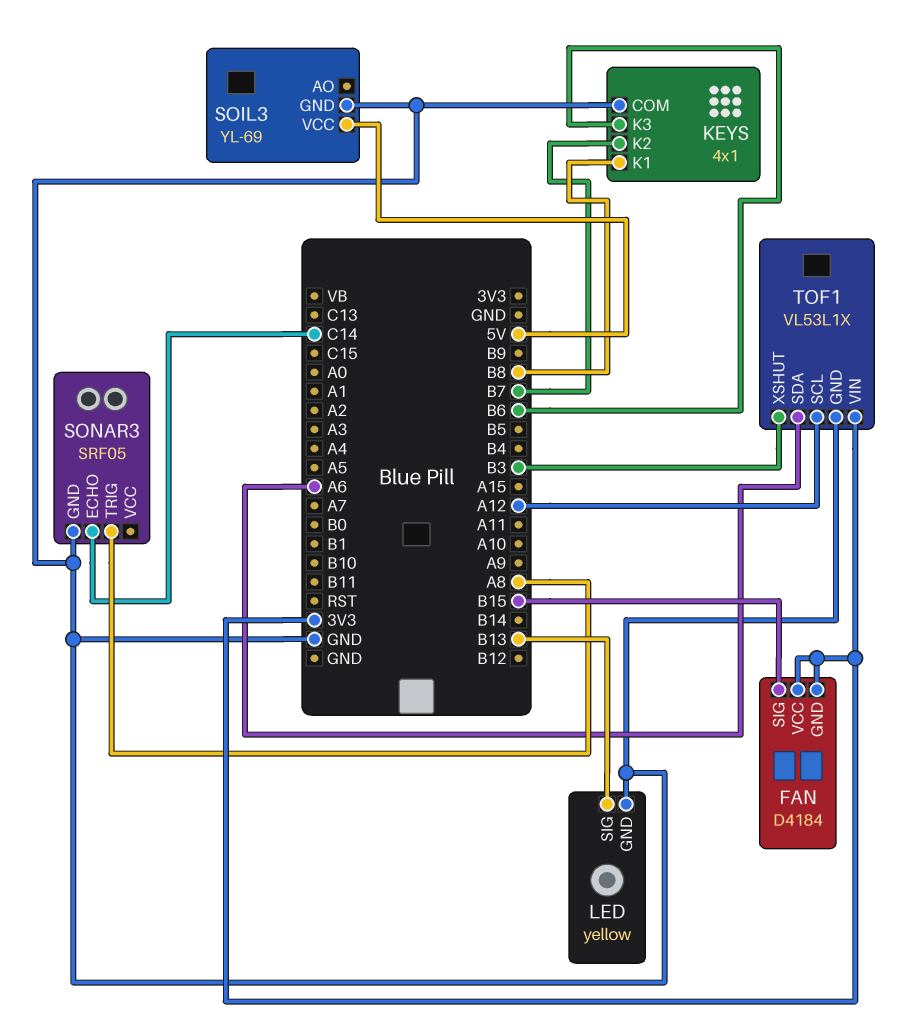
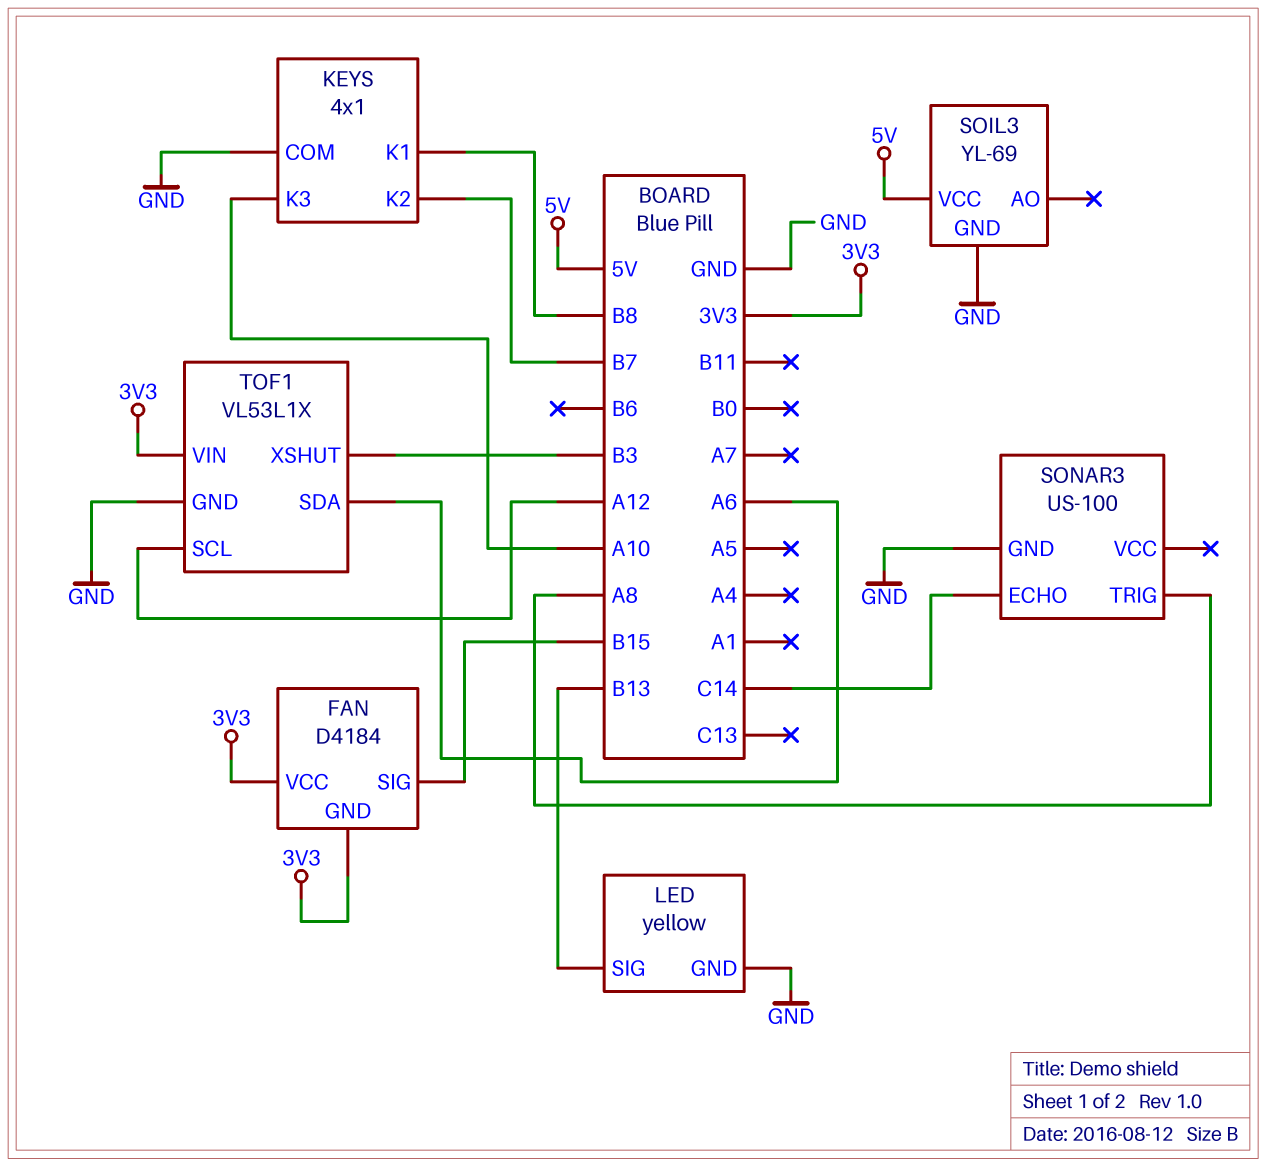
KEYS pin K3: B6 -> A10
SONAR3: SRF05 -> US-100

